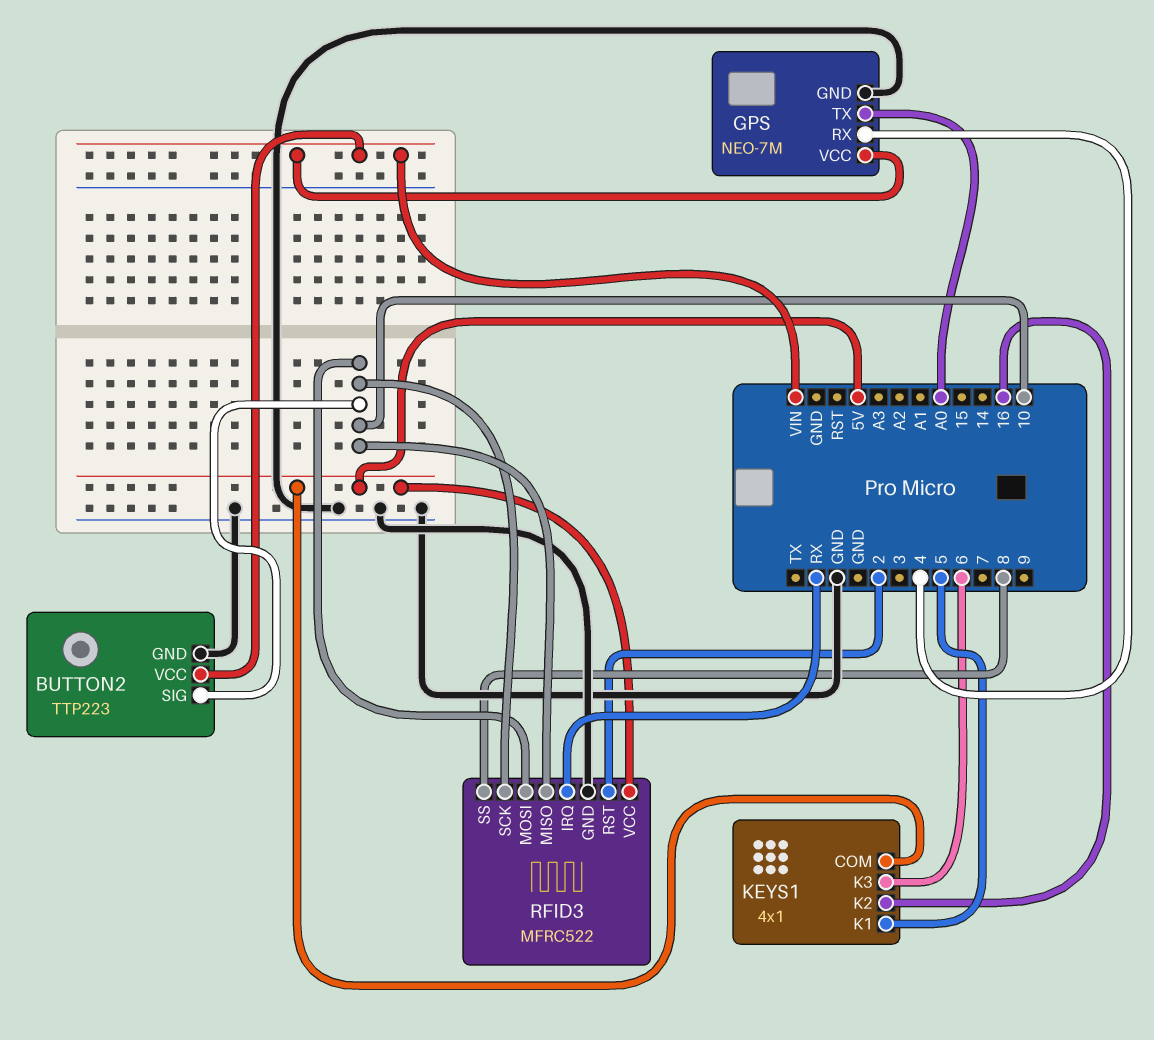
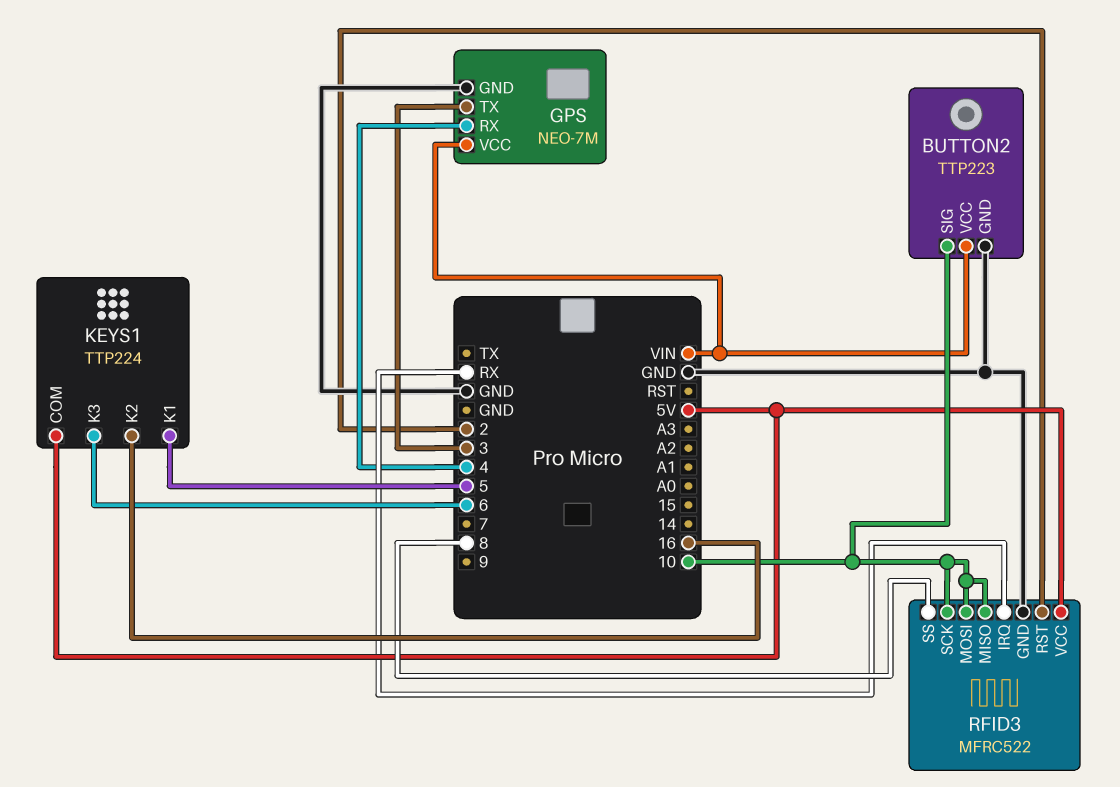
GPS pin TX: A0 -> 3
KEYS1: 4x1 -> TTP224

